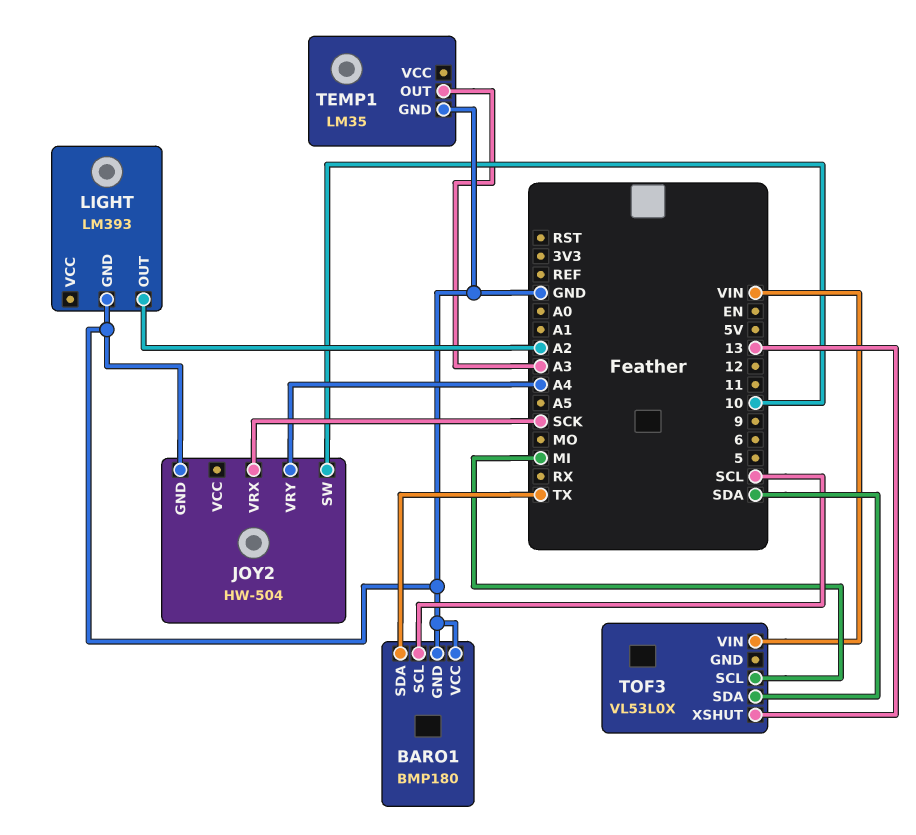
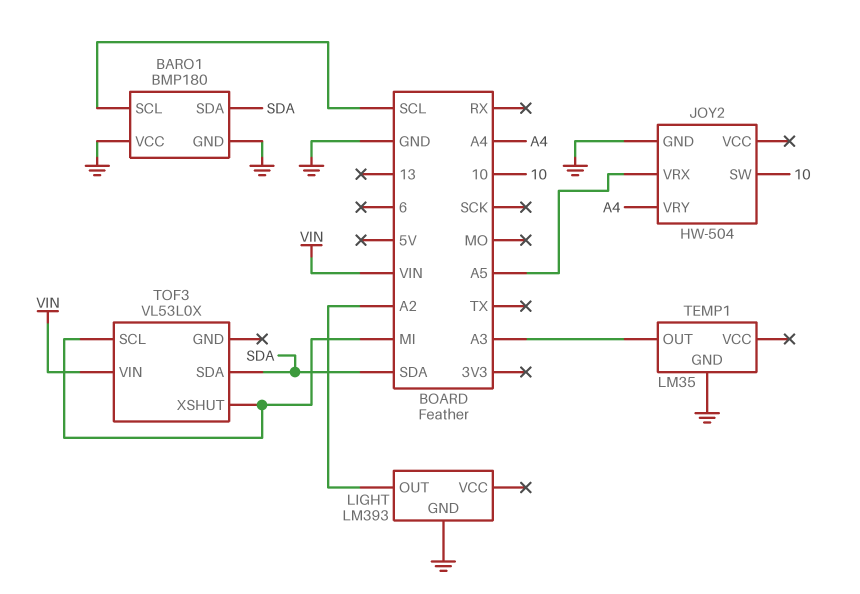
BARO1 pin SDA: TX -> SDA
JOY2 pin VRX: SCK -> A5
TOF3 pin XSHUT: 13 -> MI

